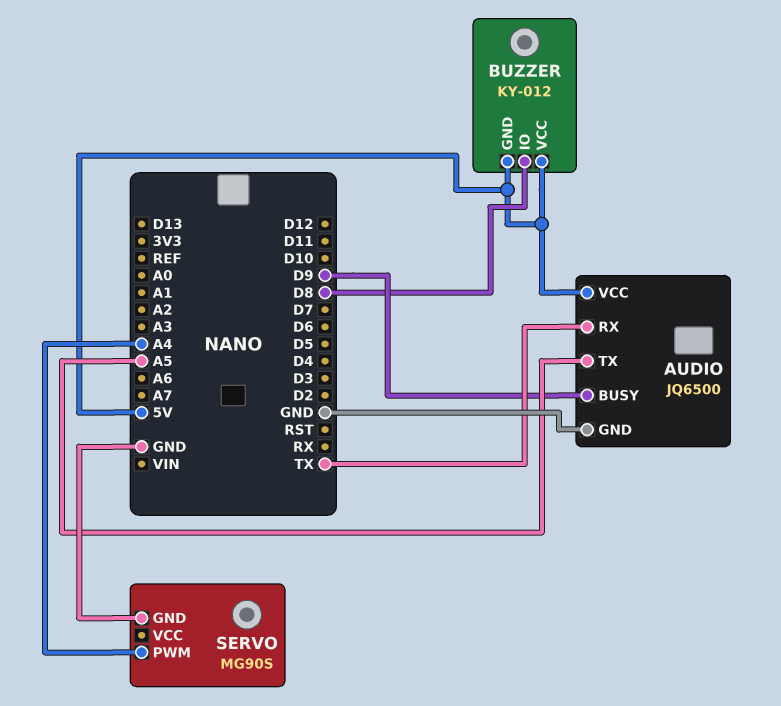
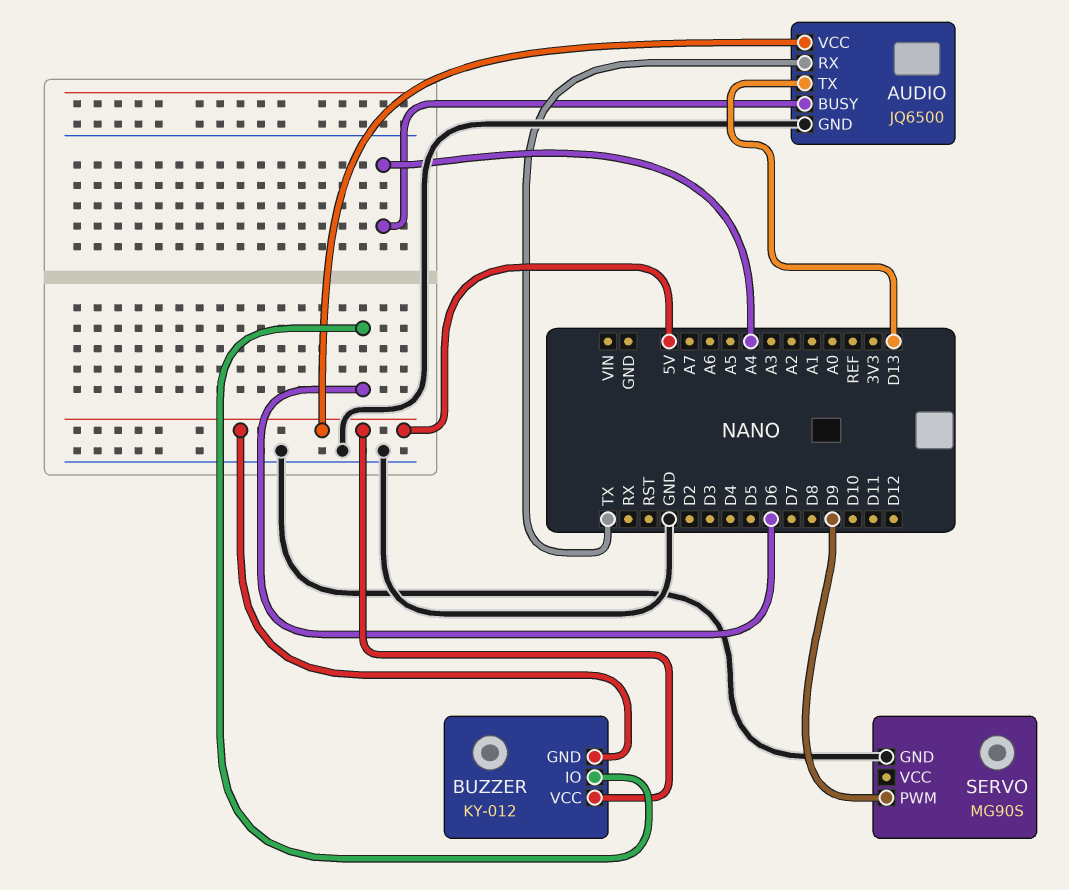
AUDIO pin BUSY: D9 -> A4
AUDIO pin TX: A5 -> D13
BUZZER pin IO: D8 -> D6
SERVO pin PWM: A4 -> D9

